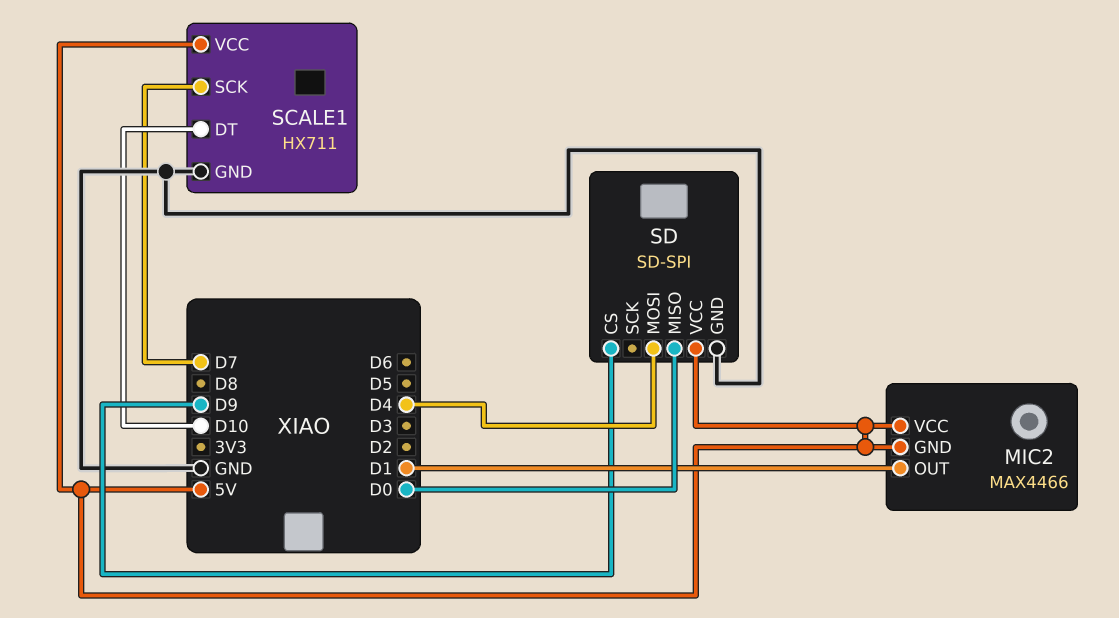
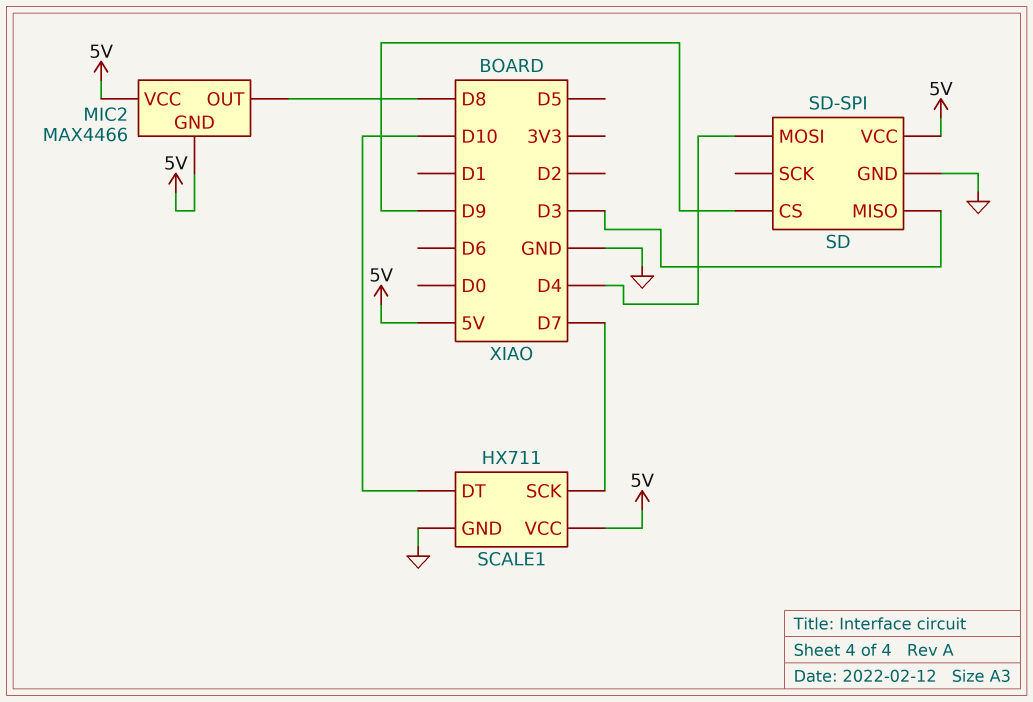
MIC2 pin OUT: D1 -> D8
SD pin MISO: D0 -> D3

